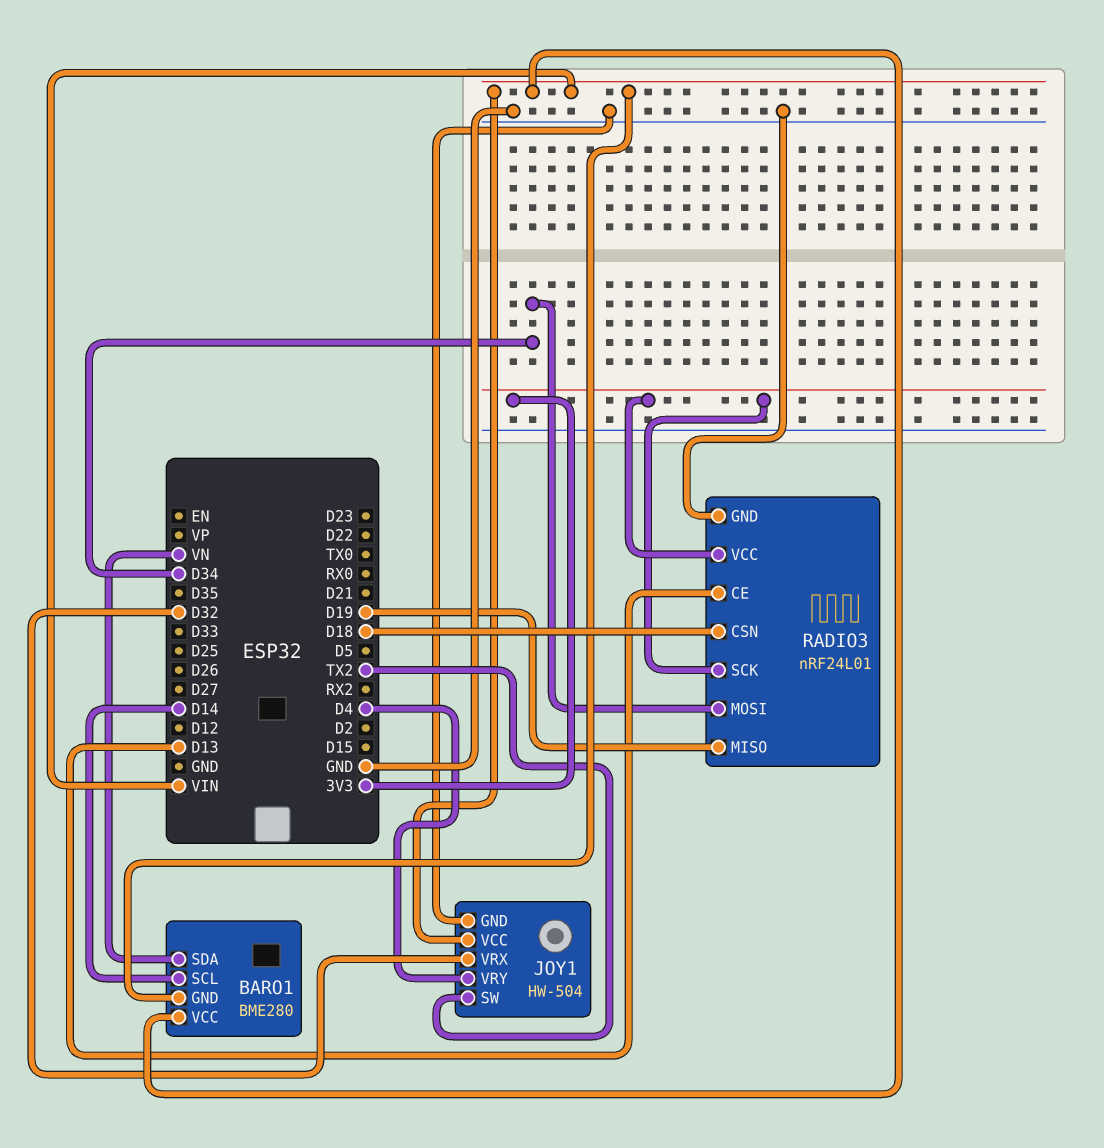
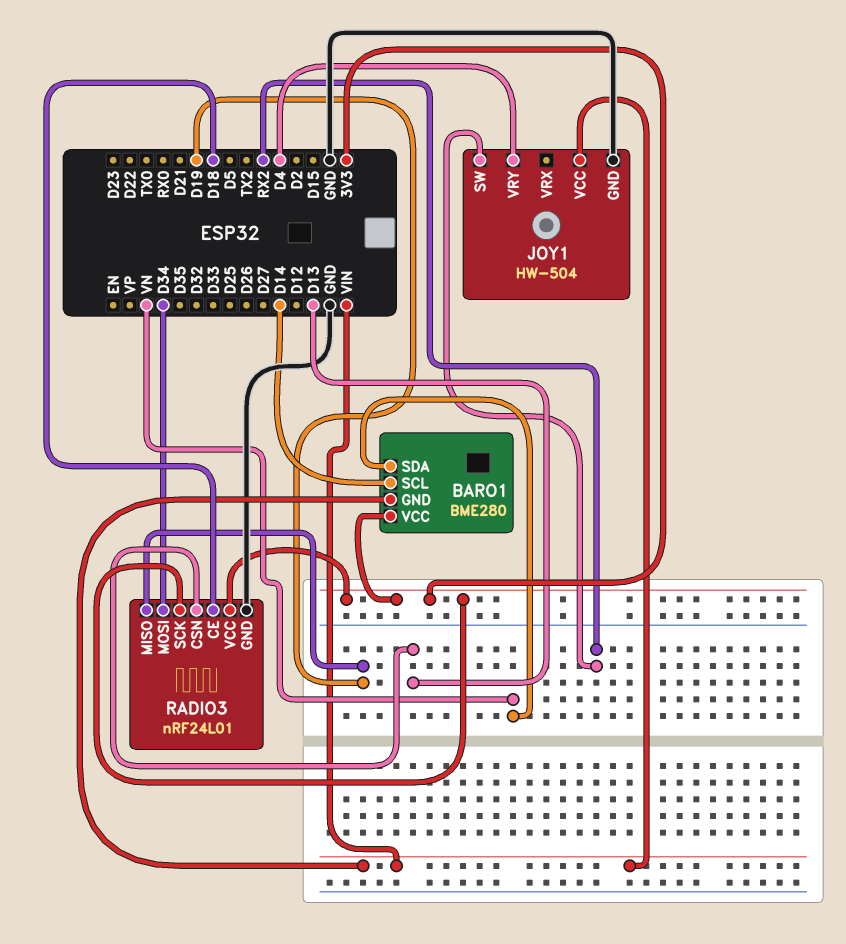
BARO1 pin VCC: VIN -> 3V3
JOY1 pin SW: TX2 -> RX2
JOY1 pin VRX: D32 -> none
RADIO3 pin CE: D13 -> D18
RADIO3 pin CSN: D18 -> D13

